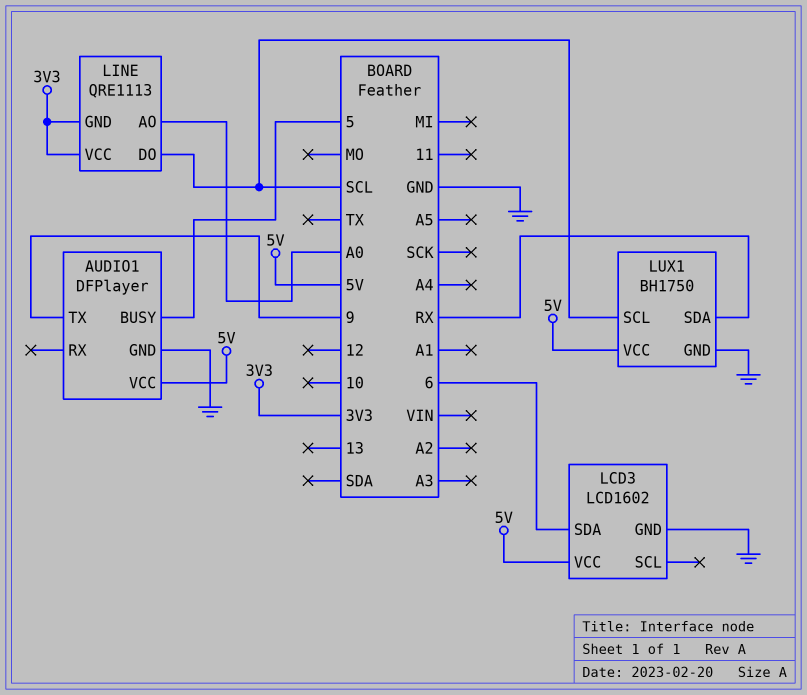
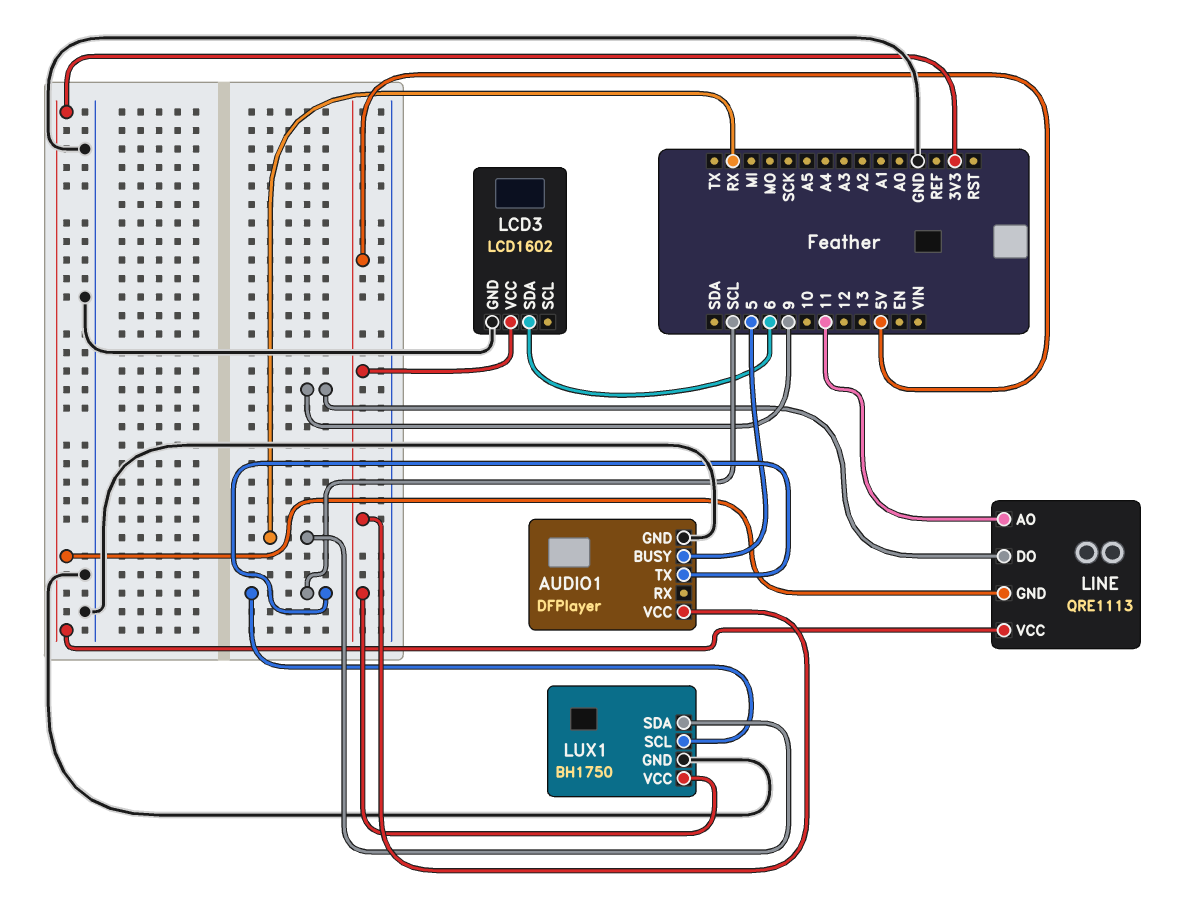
AUDIO1 pin TX: 9 -> SCL
LINE pin AO: A0 -> 11
LINE pin DO: SCL -> 9

